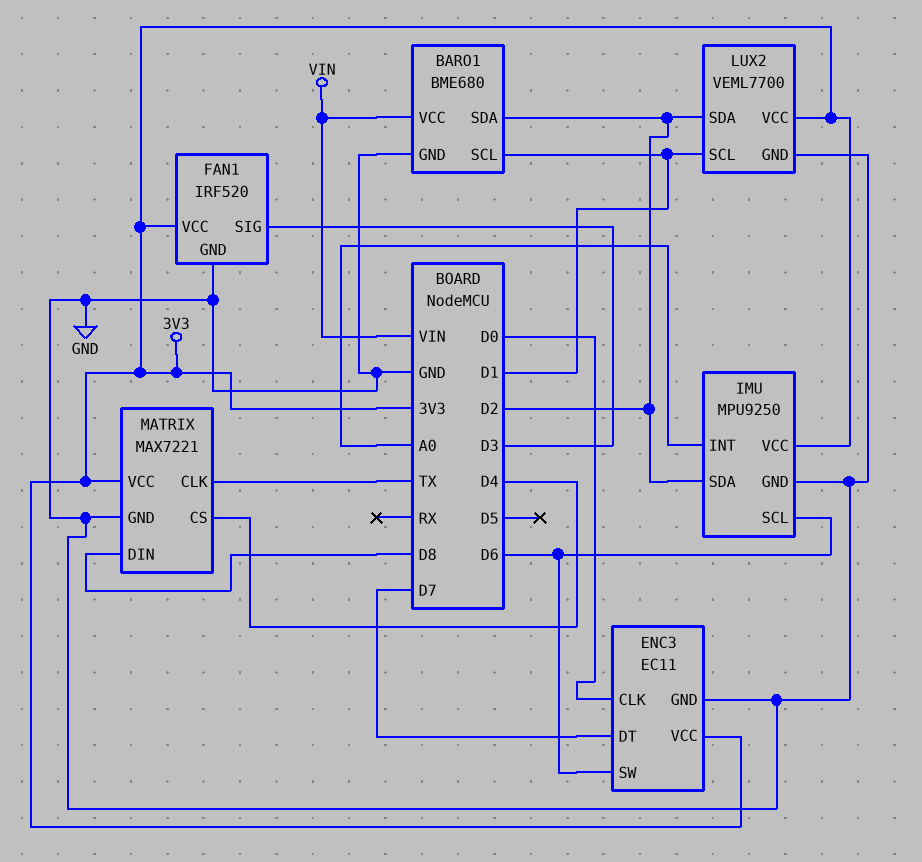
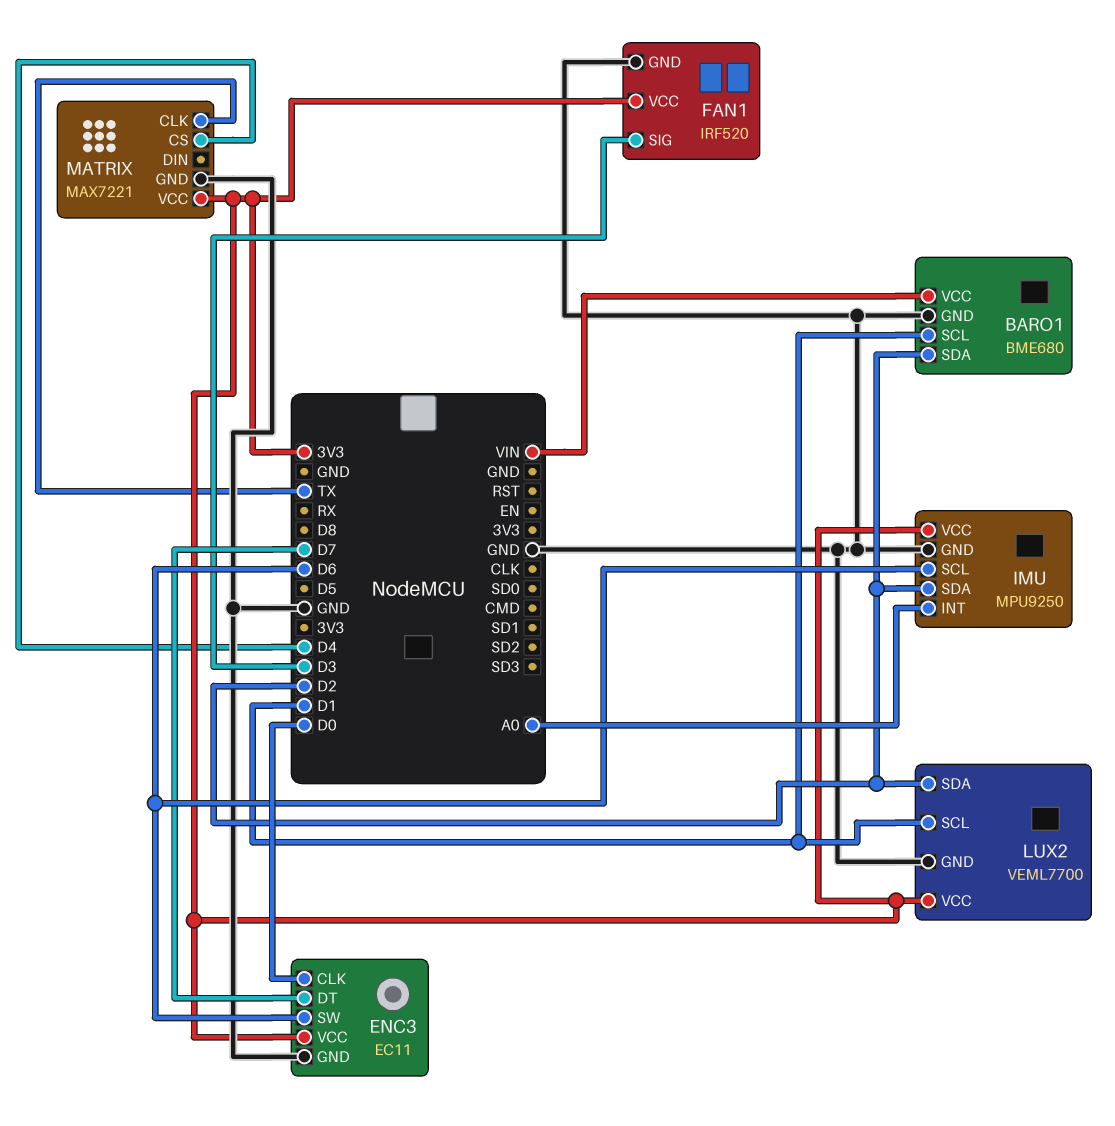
MATRIX pin DIN: D8 -> none

